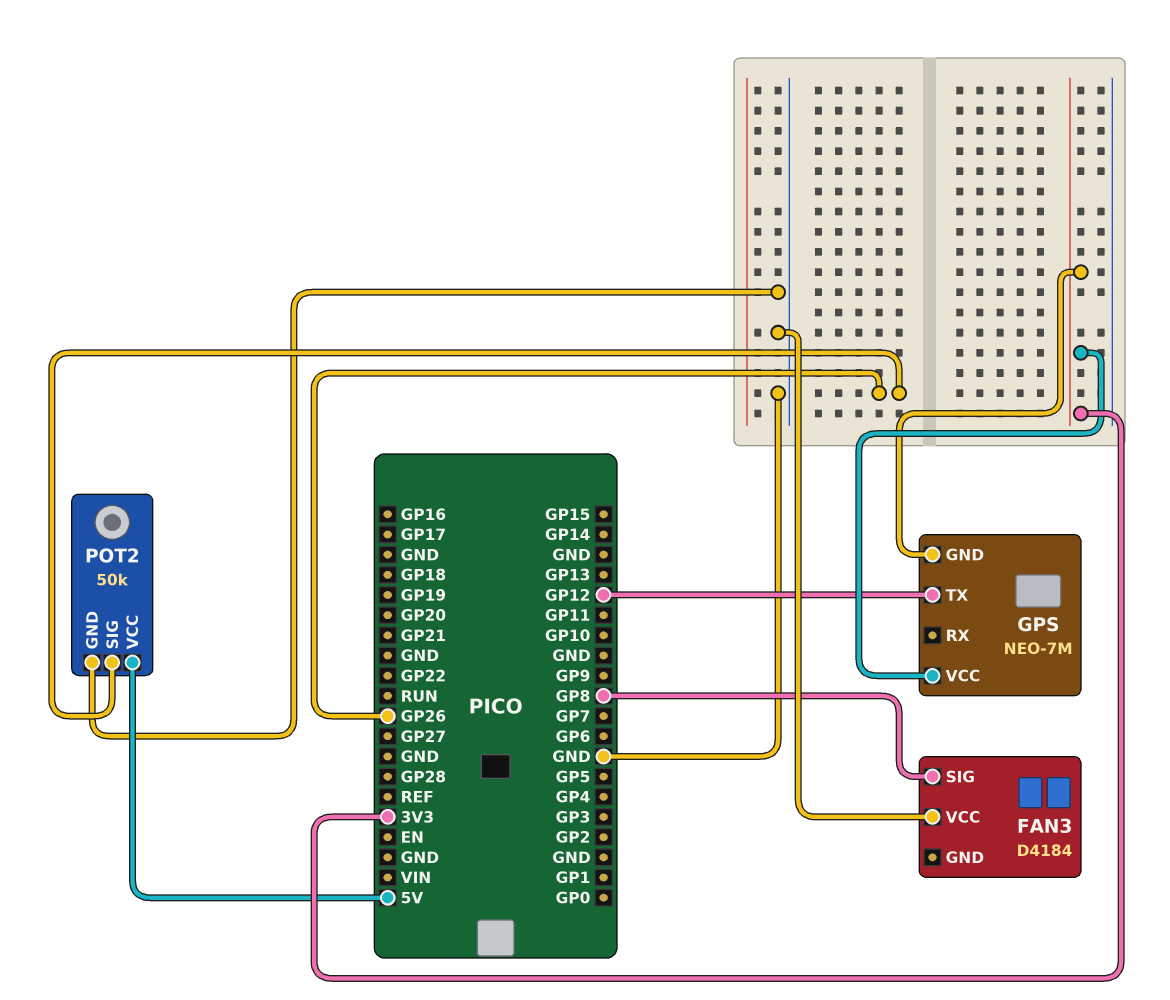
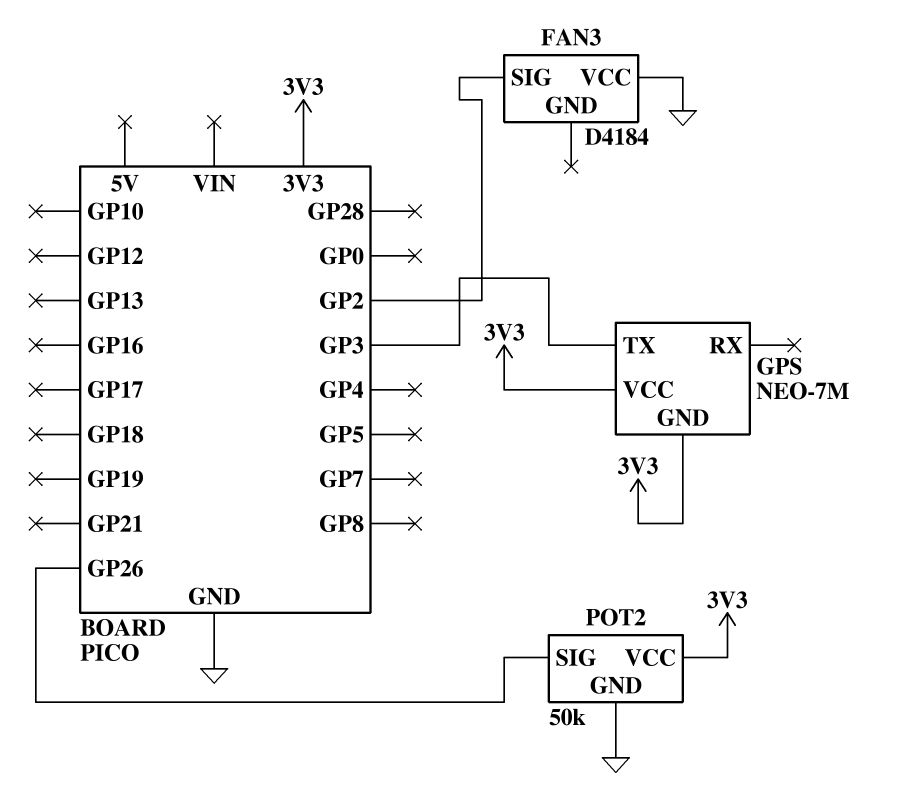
FAN3 pin SIG: GP8 -> GP2
GPS pin TX: GP12 -> GP3
POT2 pin VCC: 5V -> 3V3

